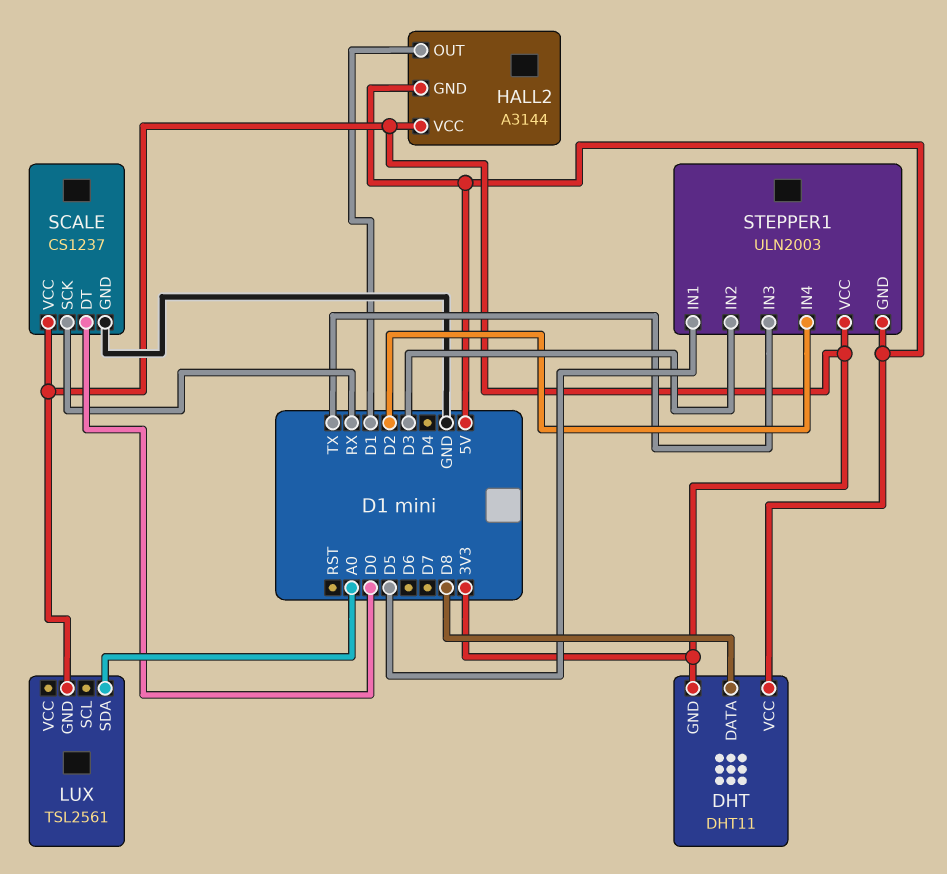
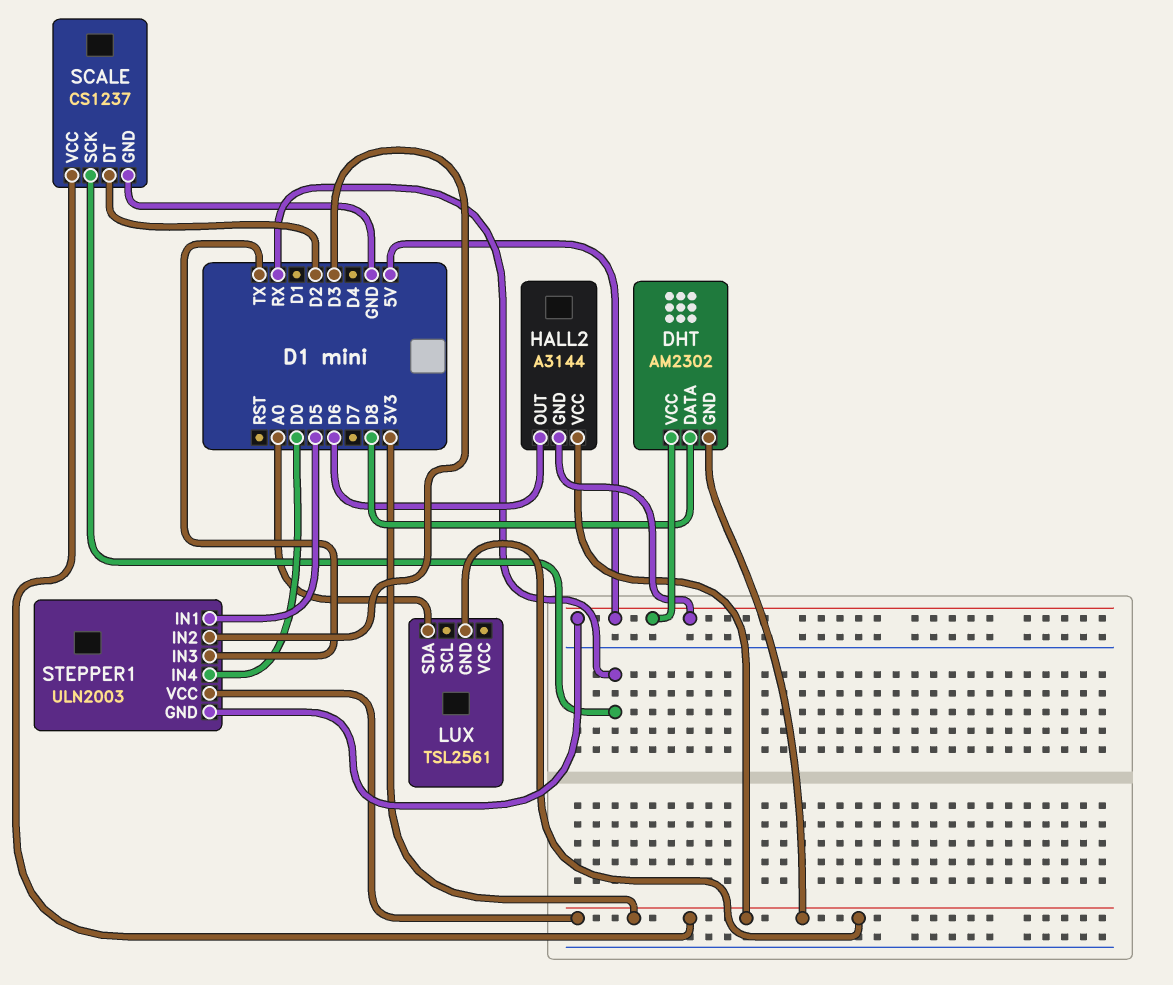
DHT: DHT11 -> AM2302
HALL2 pin OUT: D1 -> D6
SCALE pin DT: D0 -> D2
STEPPER1 pin IN4: D2 -> D0

